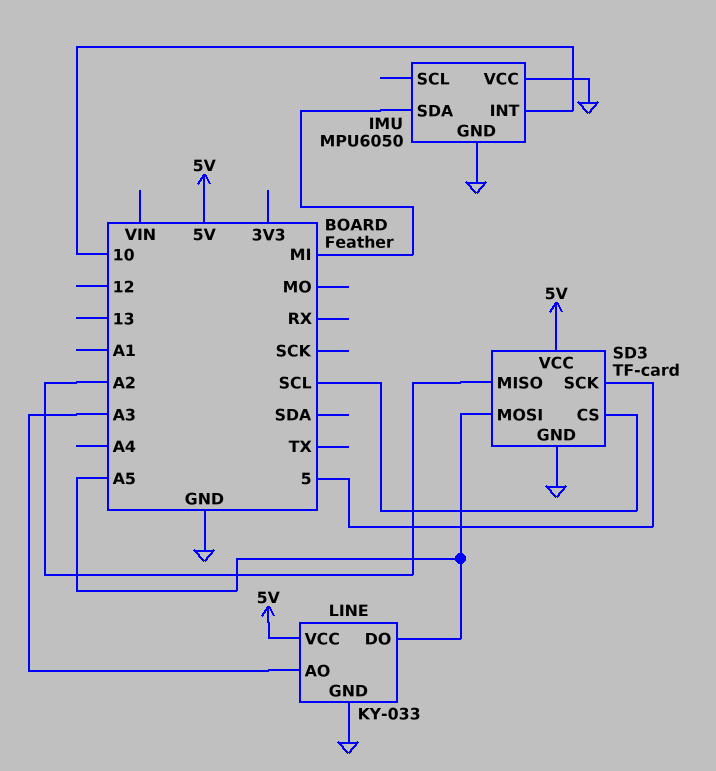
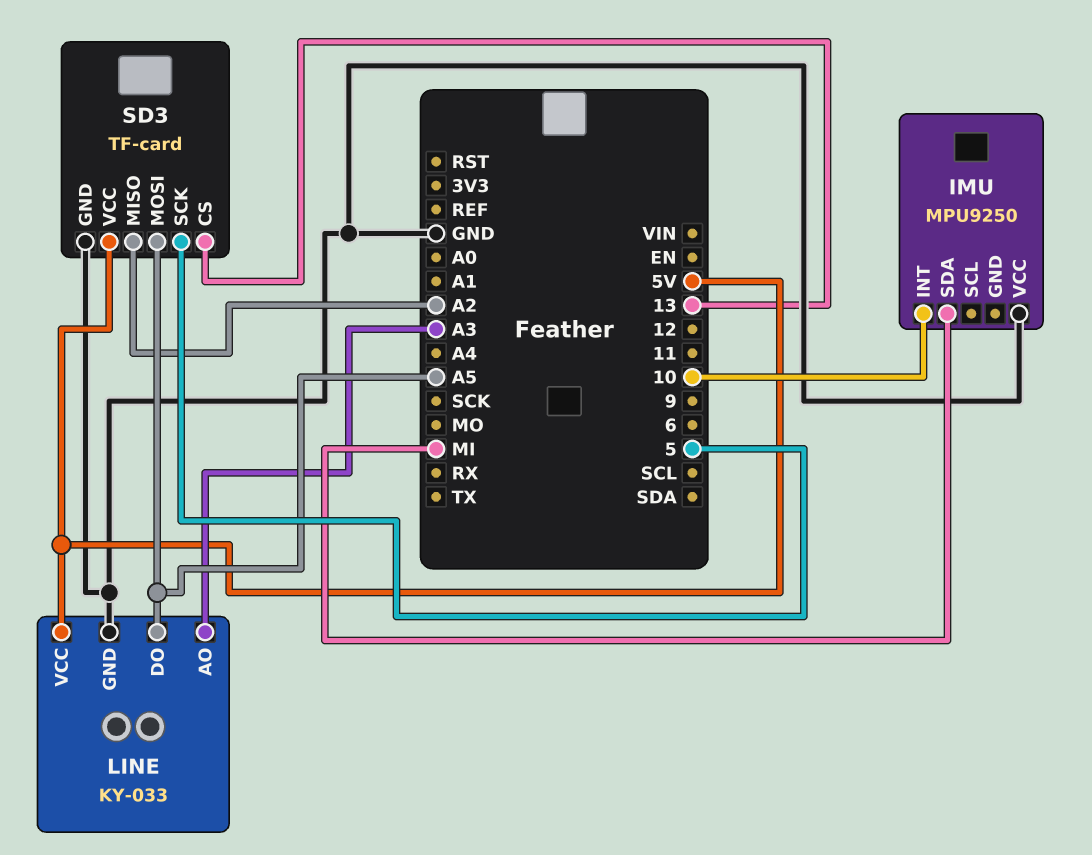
IMU: MPU6050 -> MPU9250
IMU pin GND: GND -> none
SD3 pin CS: SCL -> 13

